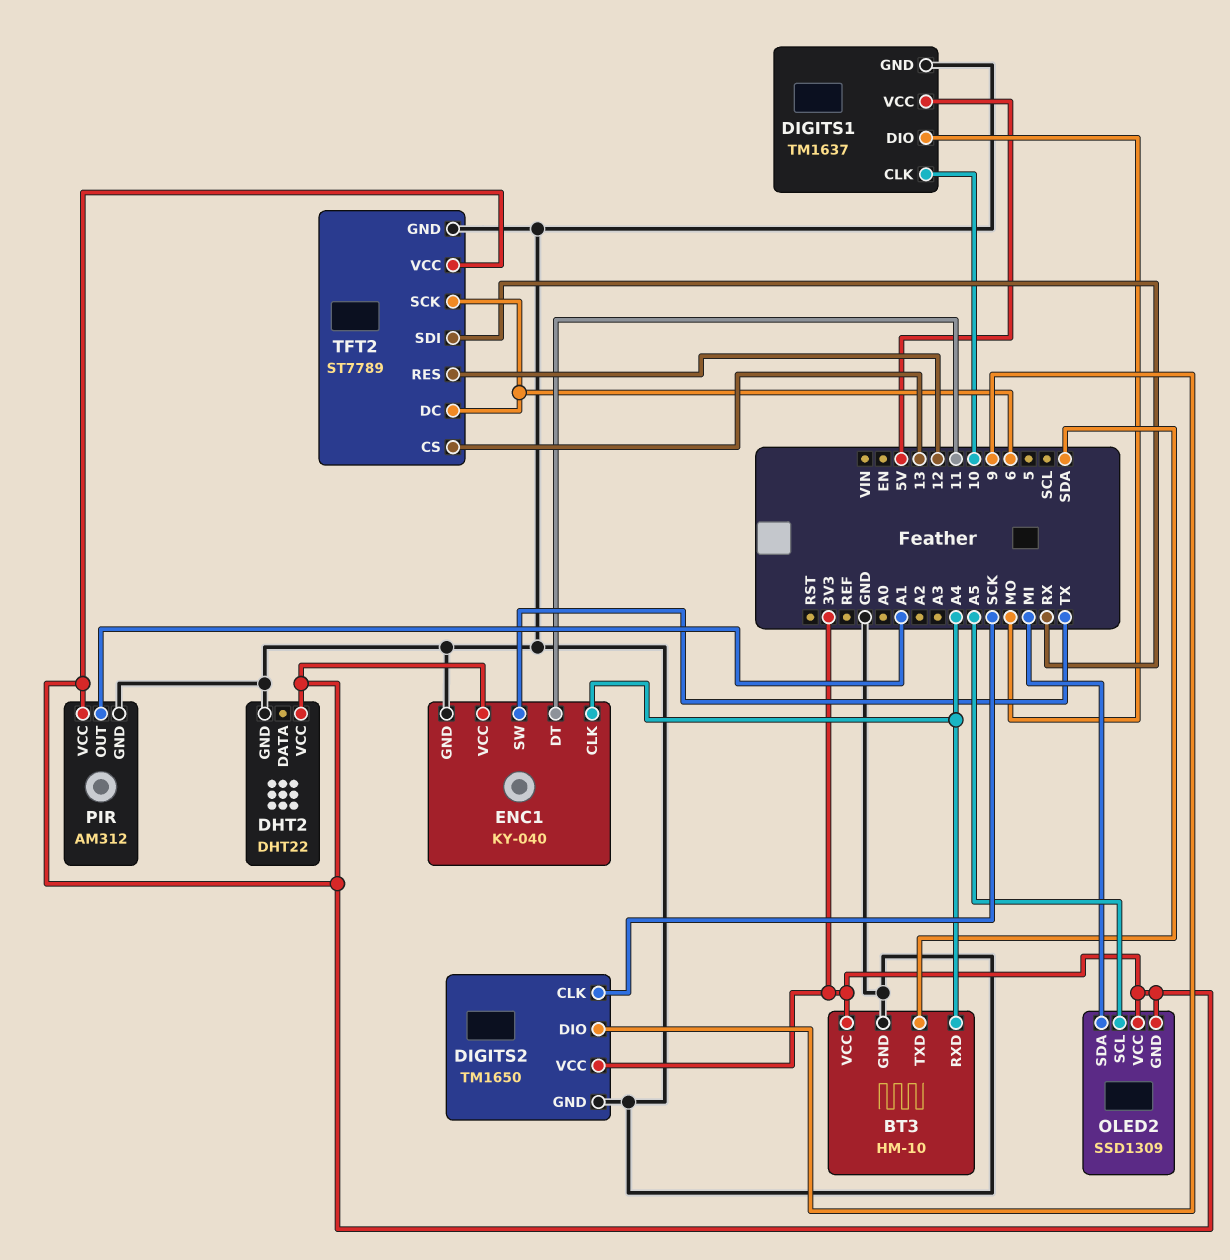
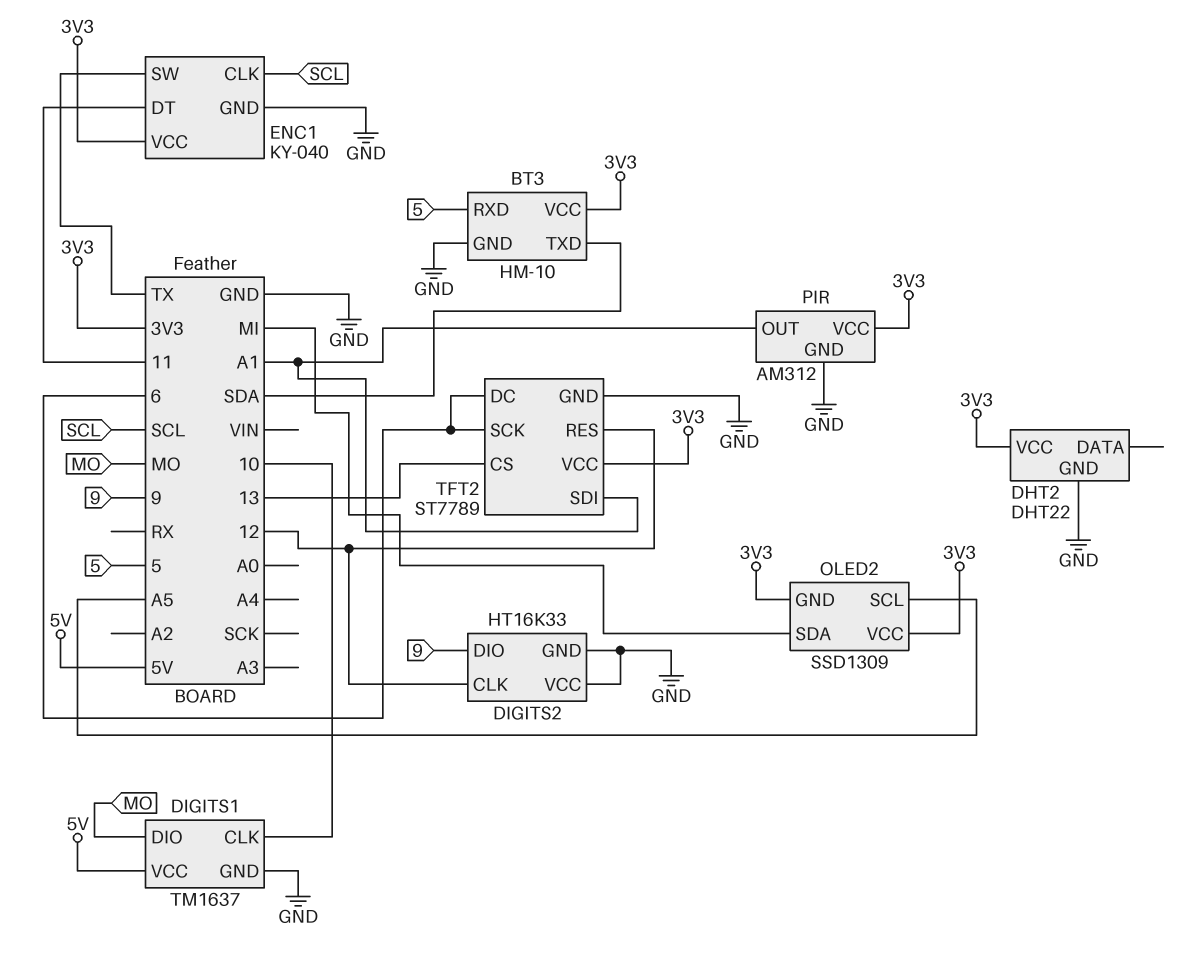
BT3 pin RXD: A4 -> 5
DIGITS2: TM1650 -> HT16K33
DIGITS2 pin CLK: SCK -> 12
DIGITS2 pin VCC: 3V3 -> GND
ENC1 pin CLK: A4 -> SCL
TFT2 pin SDI: RX -> A1

